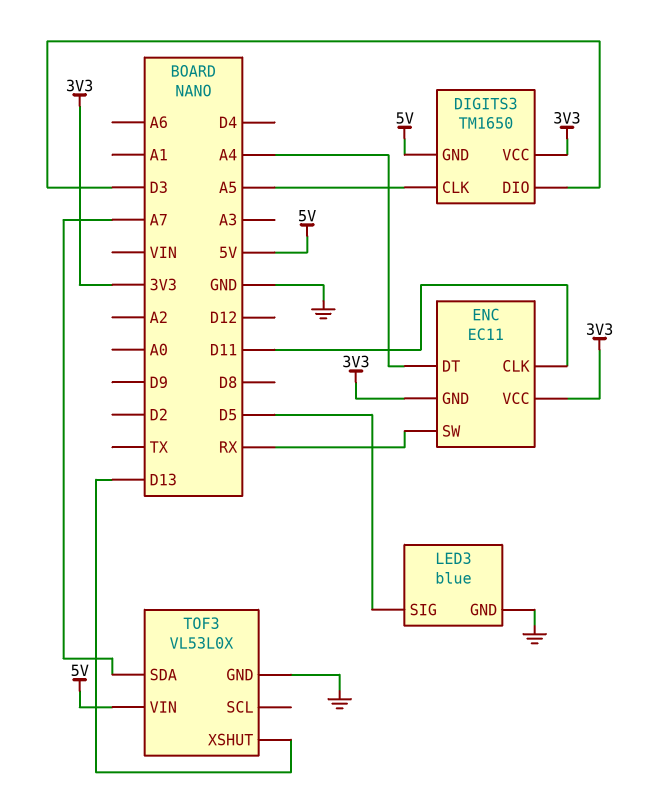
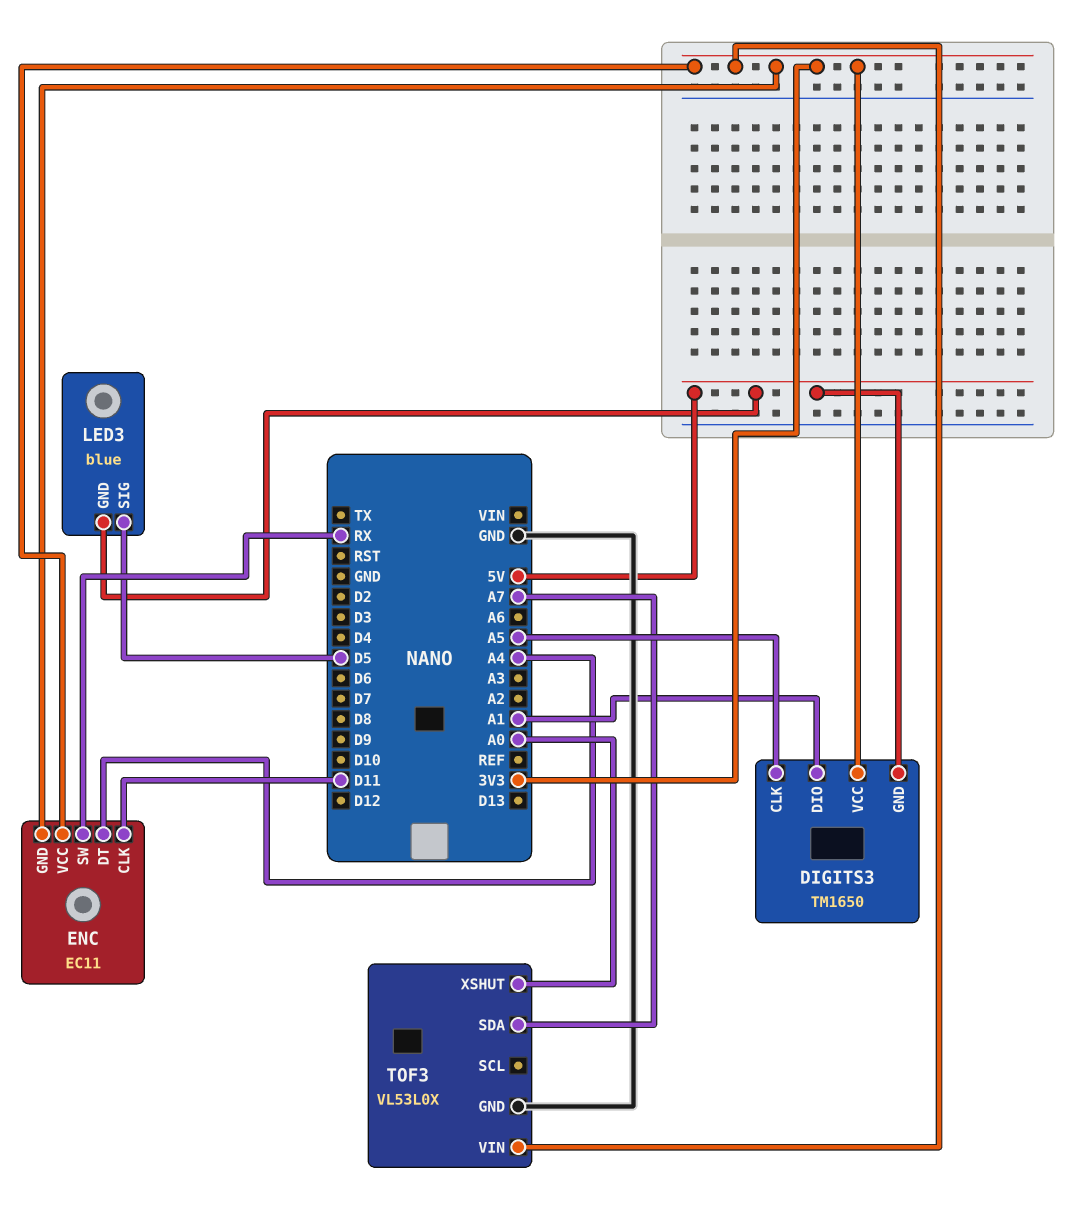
DIGITS3 pin DIO: D3 -> A1
LED3 pin GND: GND -> 5V
TOF3 pin VIN: 5V -> 3V3
TOF3 pin XSHUT: D13 -> A0

